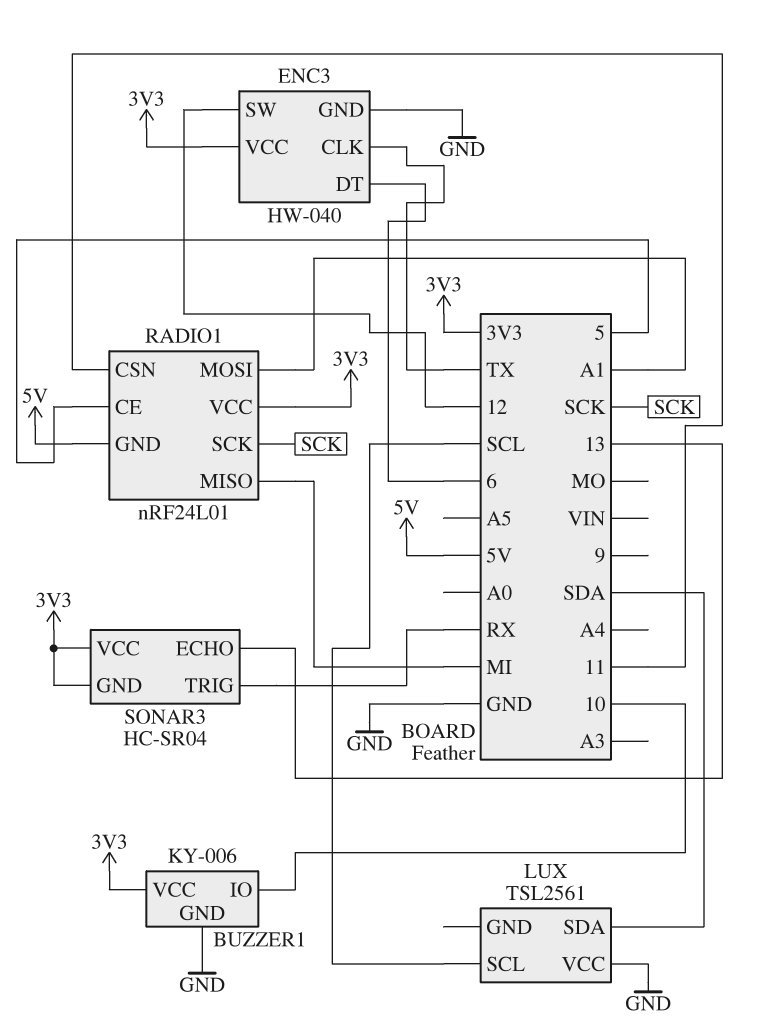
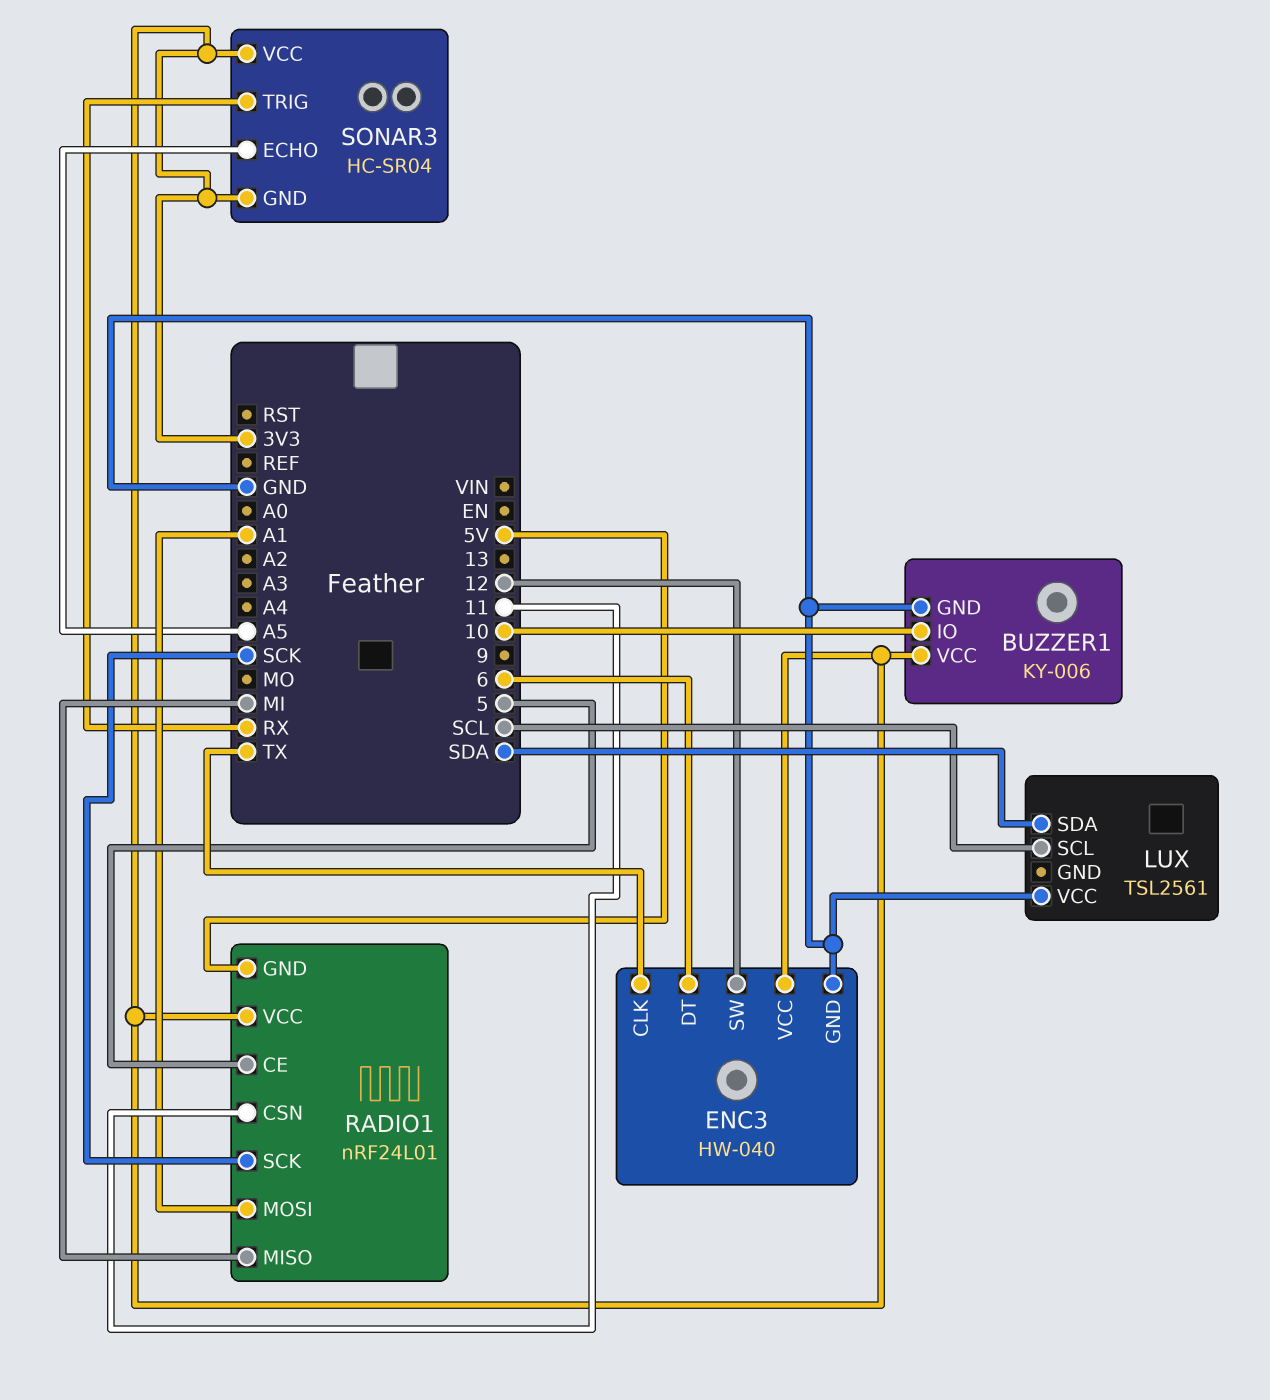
SONAR3 pin ECHO: 13 -> A5

